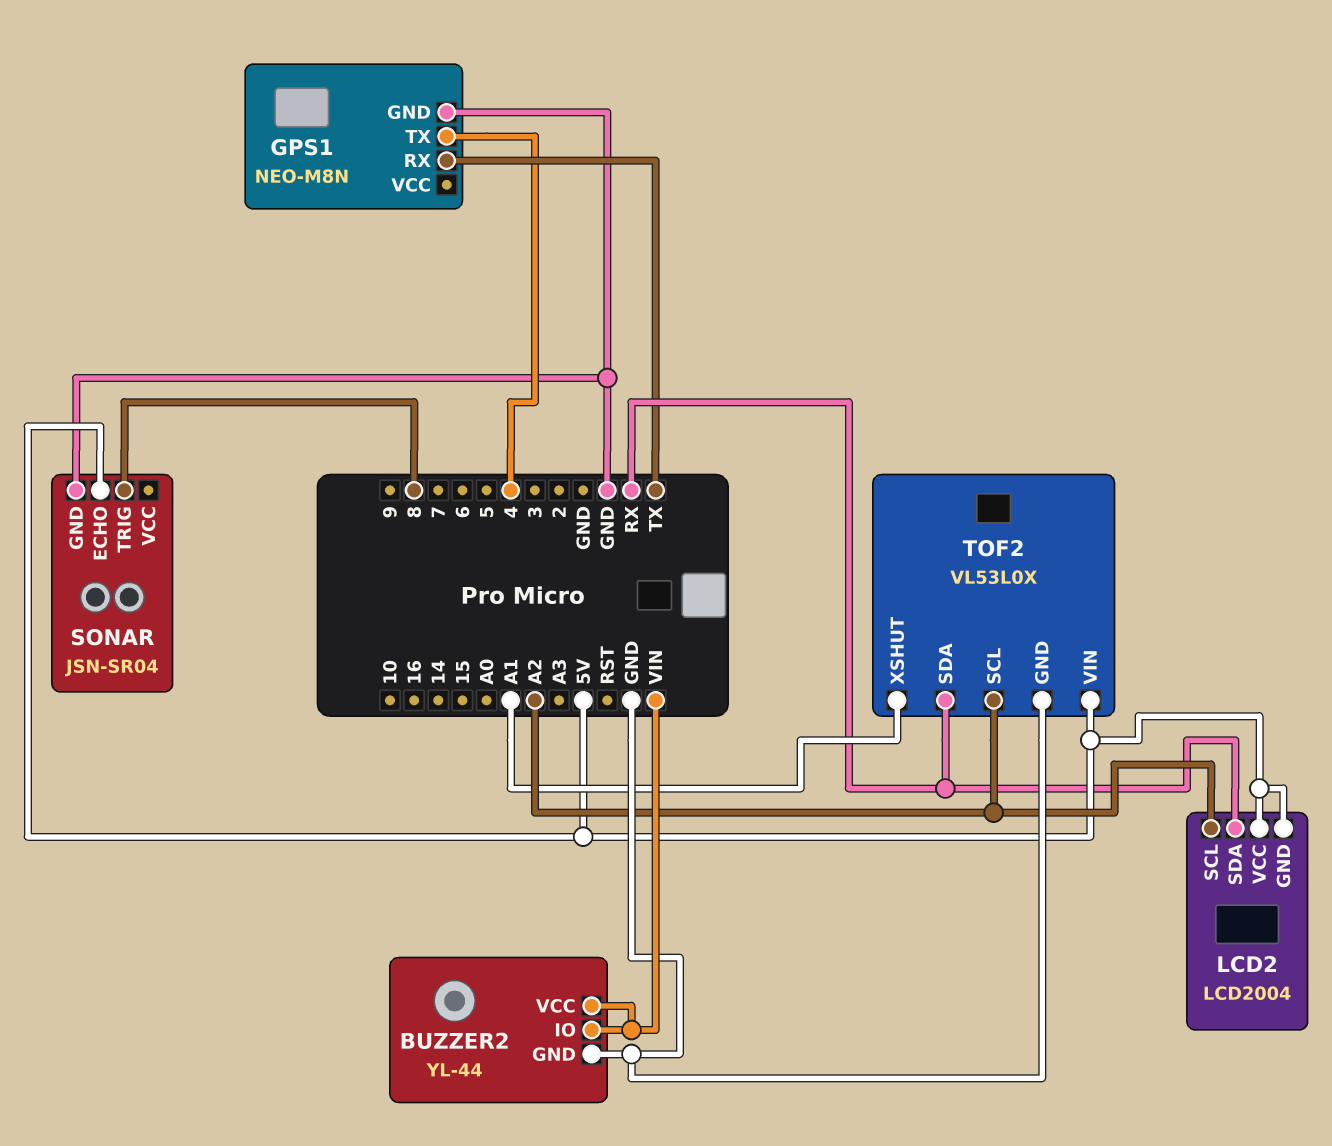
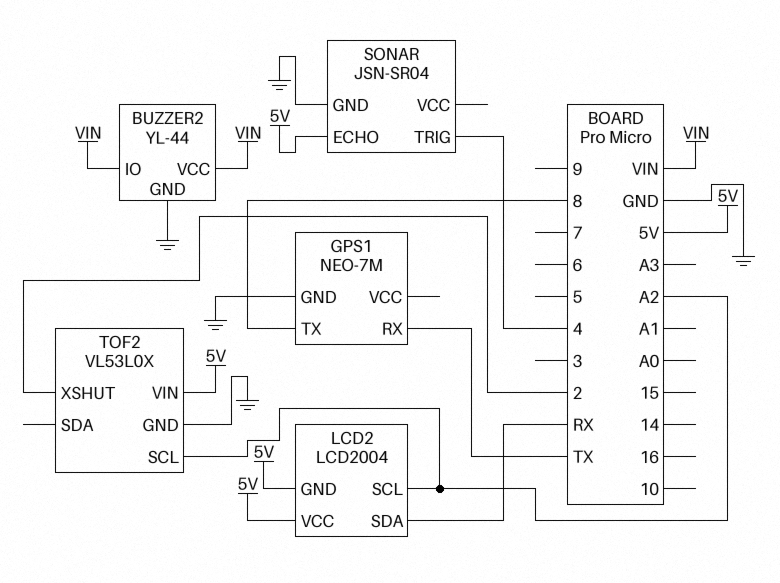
GPS1: NEO-M8N -> NEO-7M
GPS1 pin TX: 4 -> 8
SONAR pin TRIG: 8 -> 4
TOF2 pin SDA: RX -> none
TOF2 pin XSHUT: A1 -> 2

